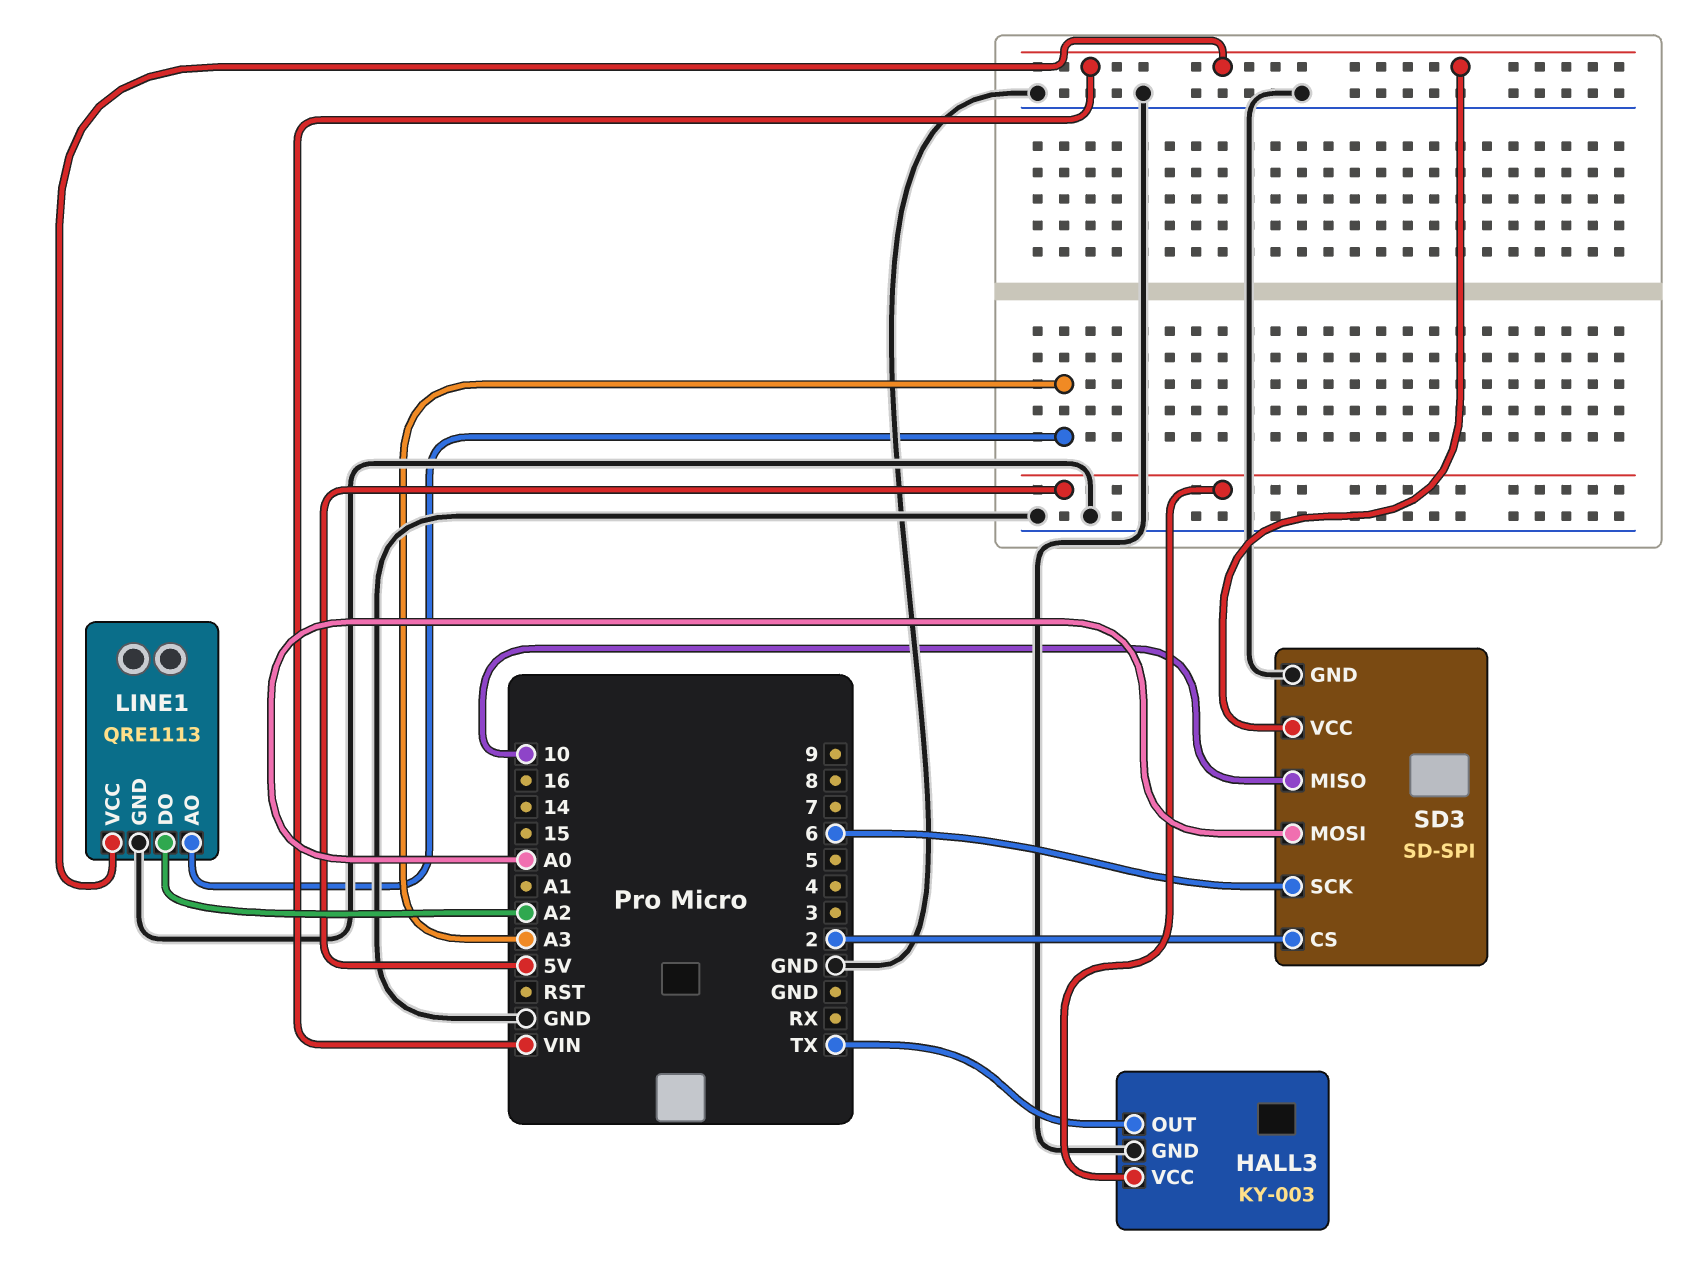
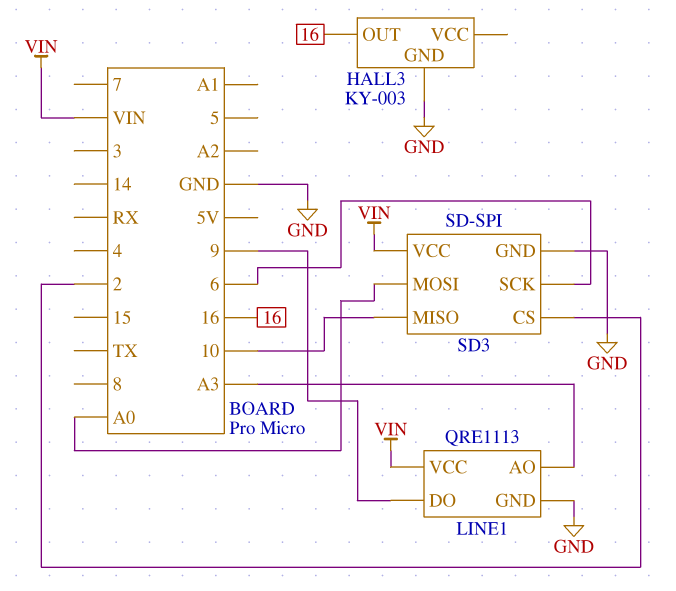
HALL3 pin OUT: TX -> 16
HALL3 pin VCC: 5V -> none
LINE1 pin DO: A2 -> 9

